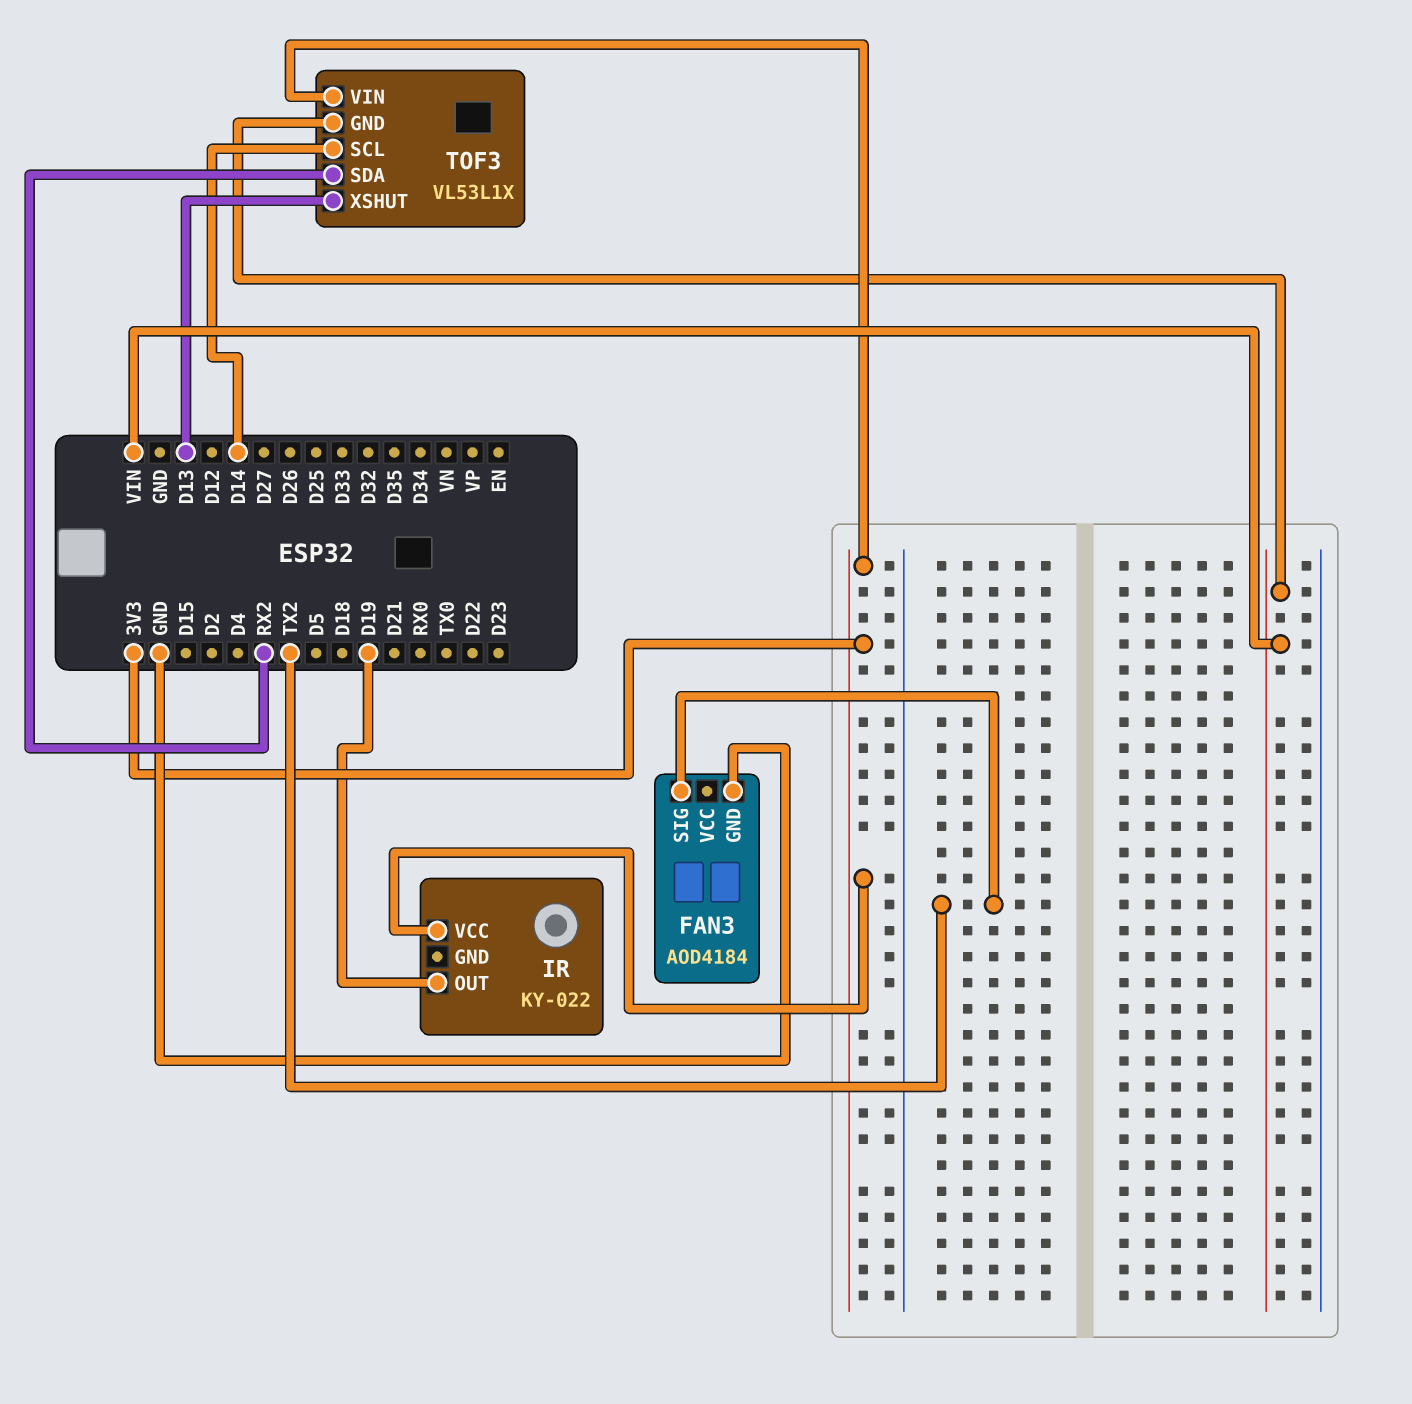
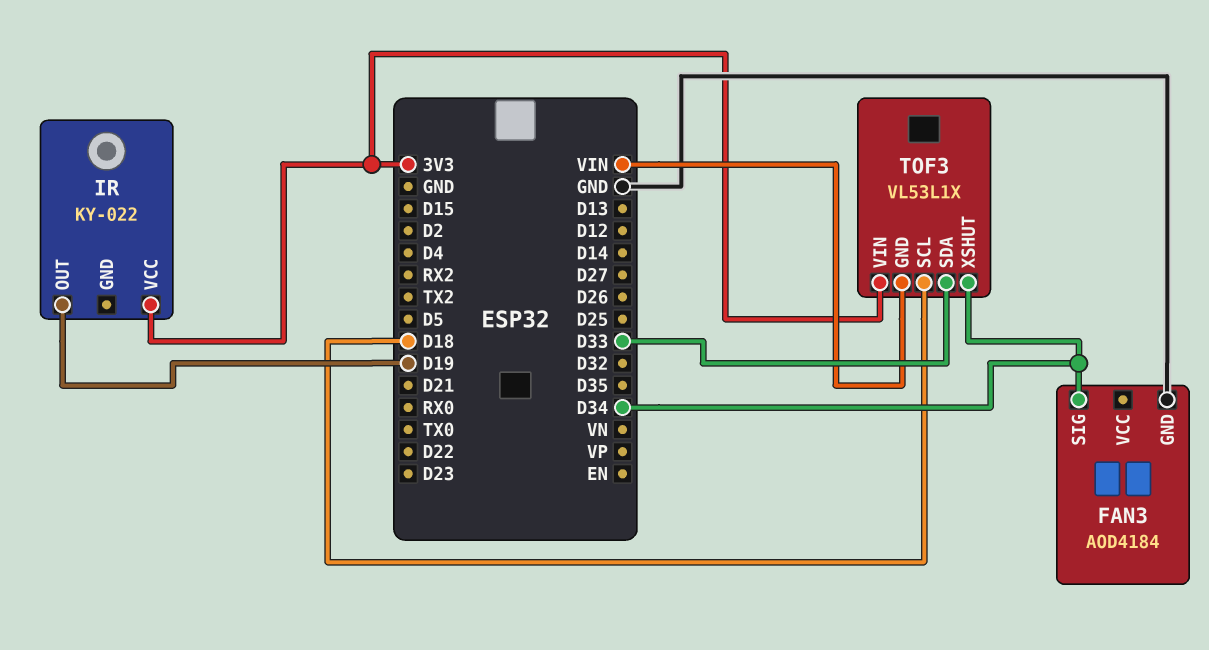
FAN3 pin SIG: TX2 -> D34
TOF3 pin SCL: D14 -> D18
TOF3 pin SDA: RX2 -> D33
TOF3 pin XSHUT: D13 -> D34

